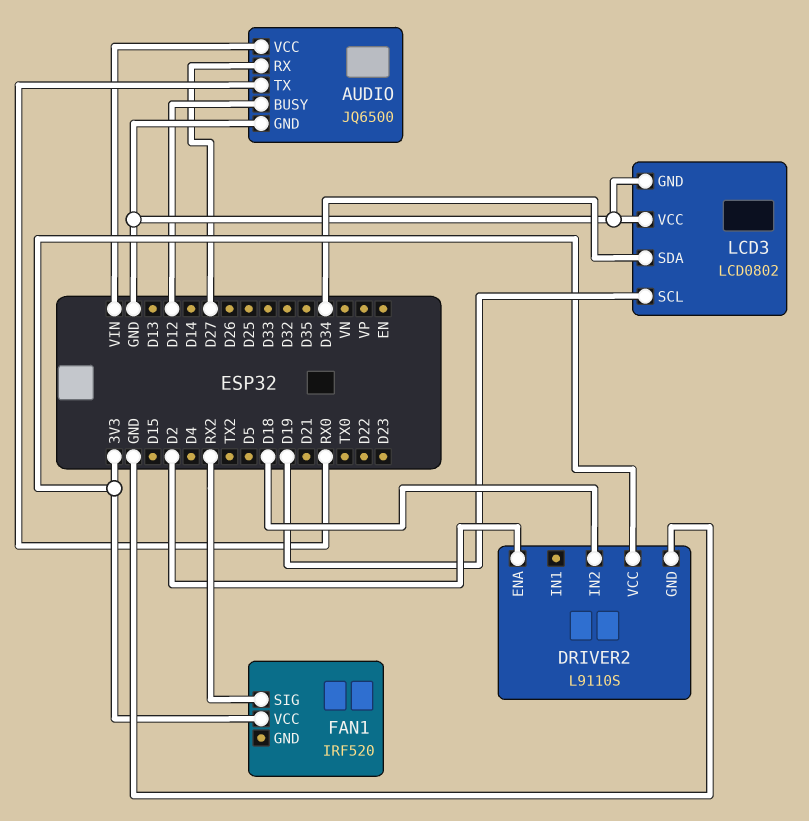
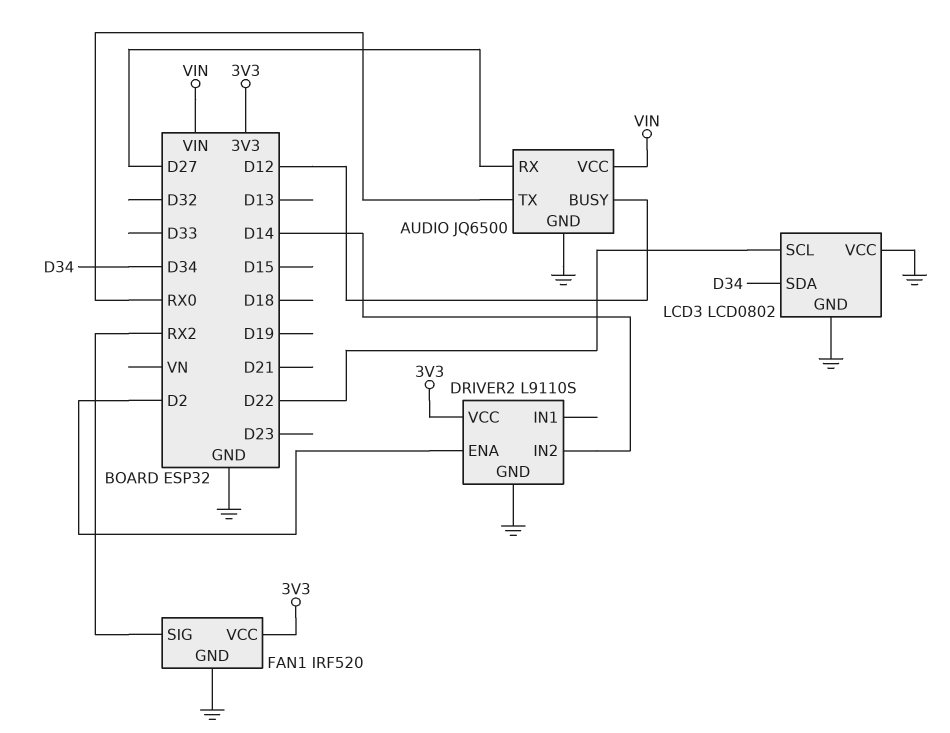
DRIVER2 pin IN2: D18 -> D14
FAN1 pin GND: none -> GND
LCD3 pin SCL: D19 -> D22

